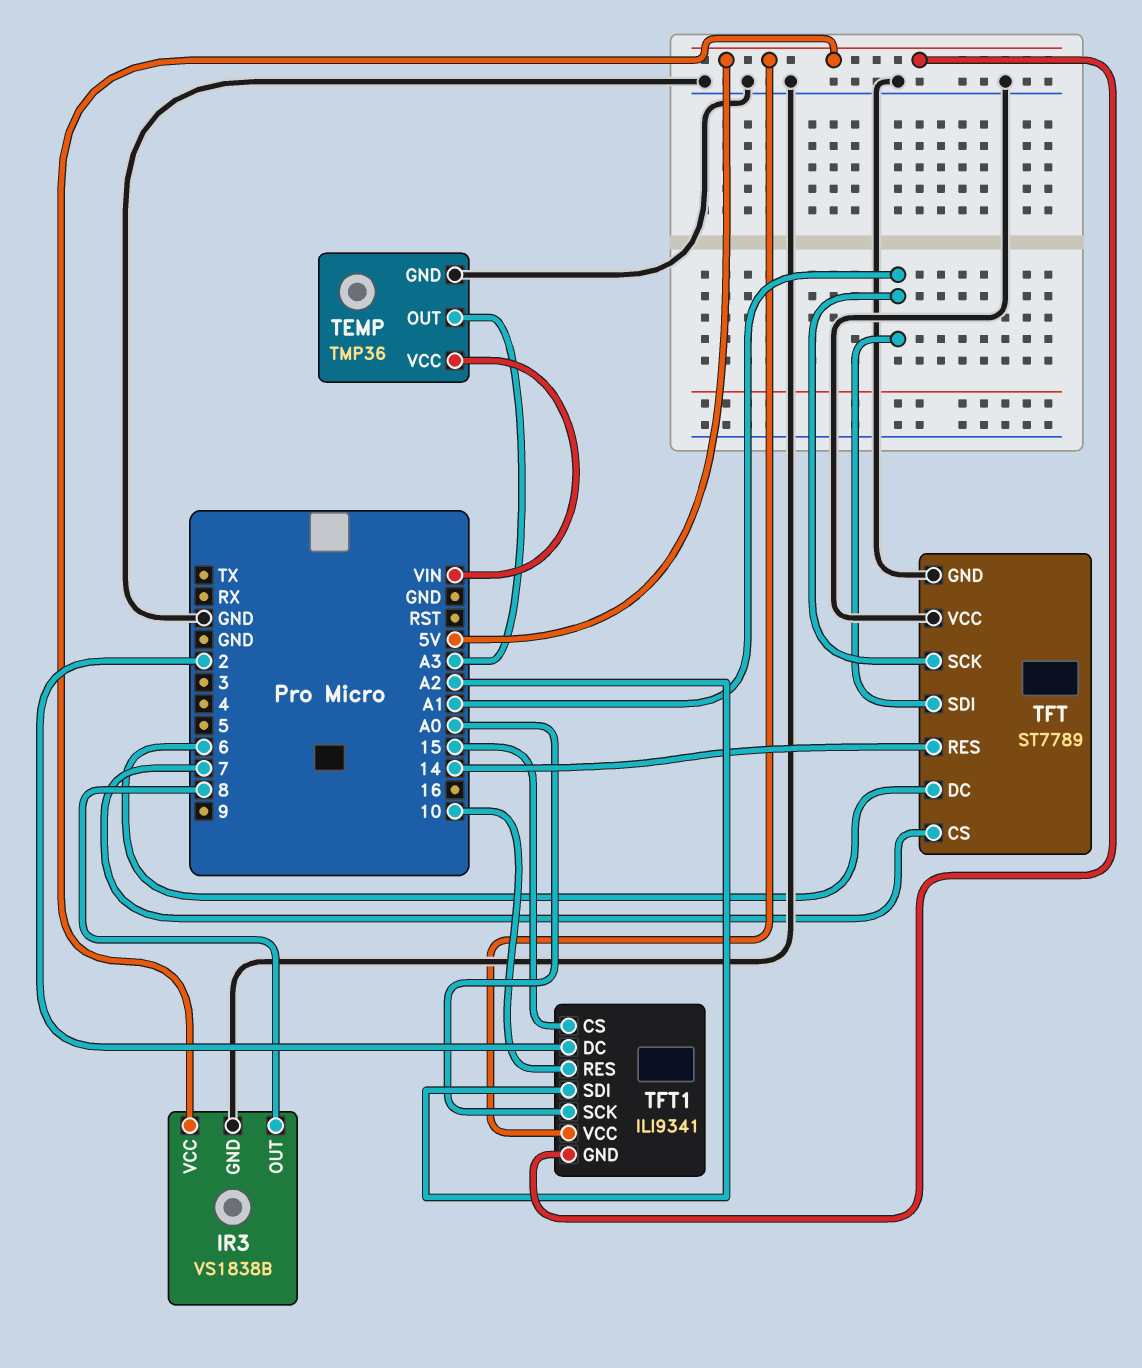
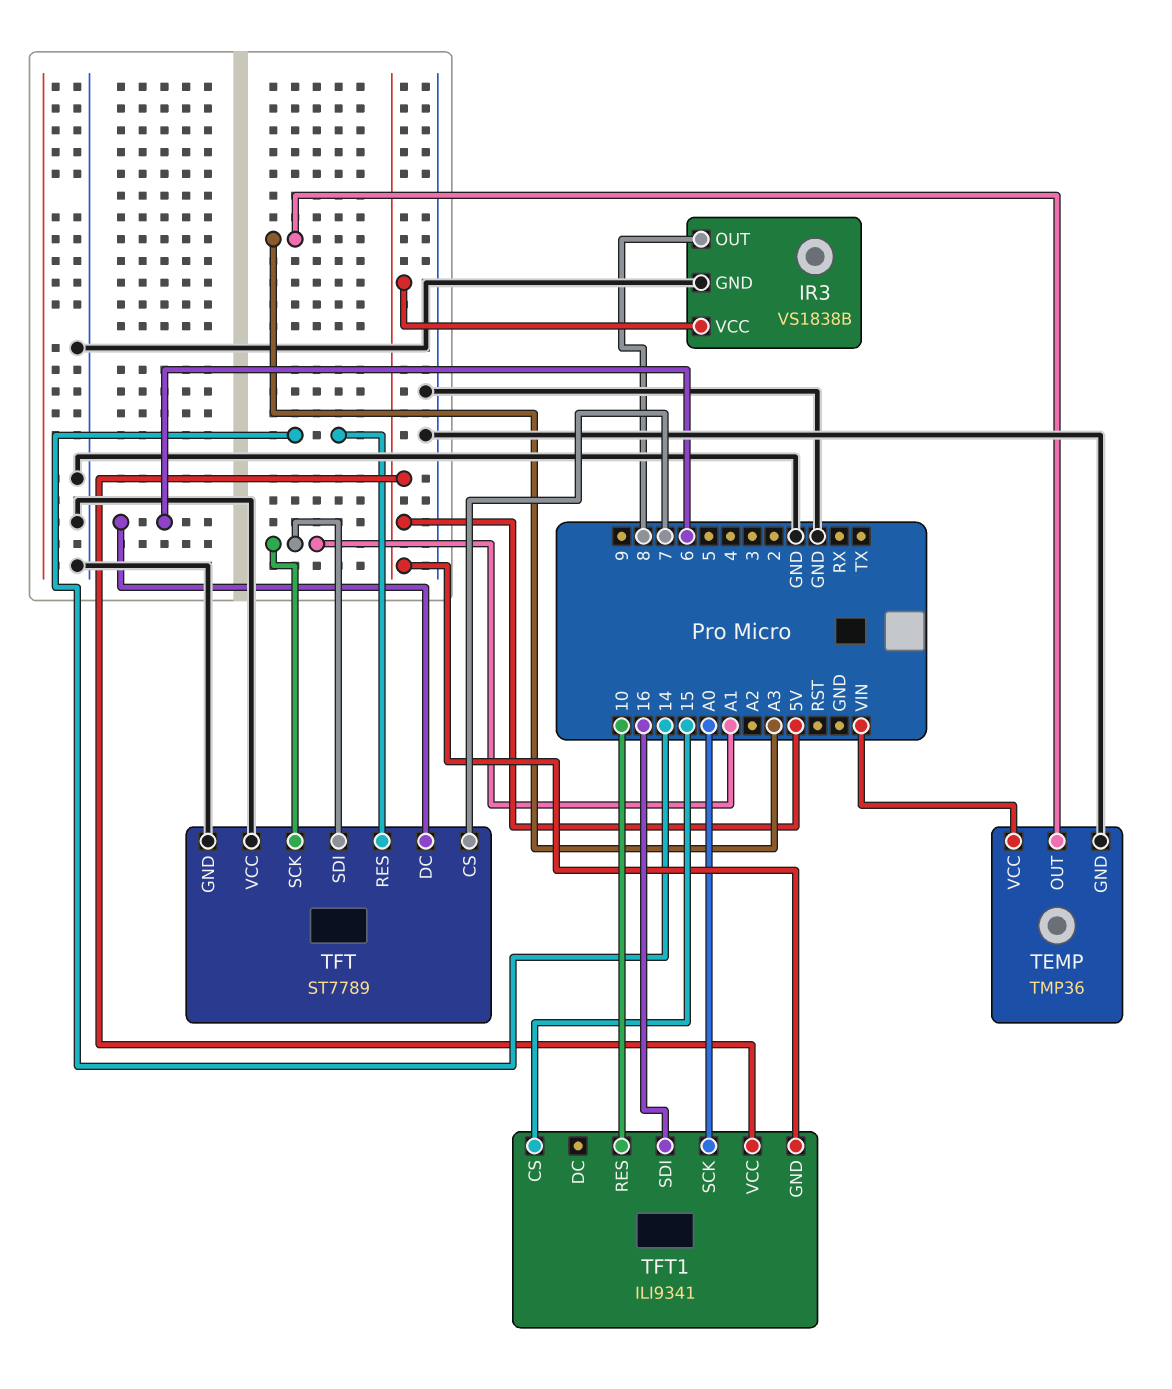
TFT1 pin DC: 2 -> none
TFT1 pin SDI: A2 -> 16

